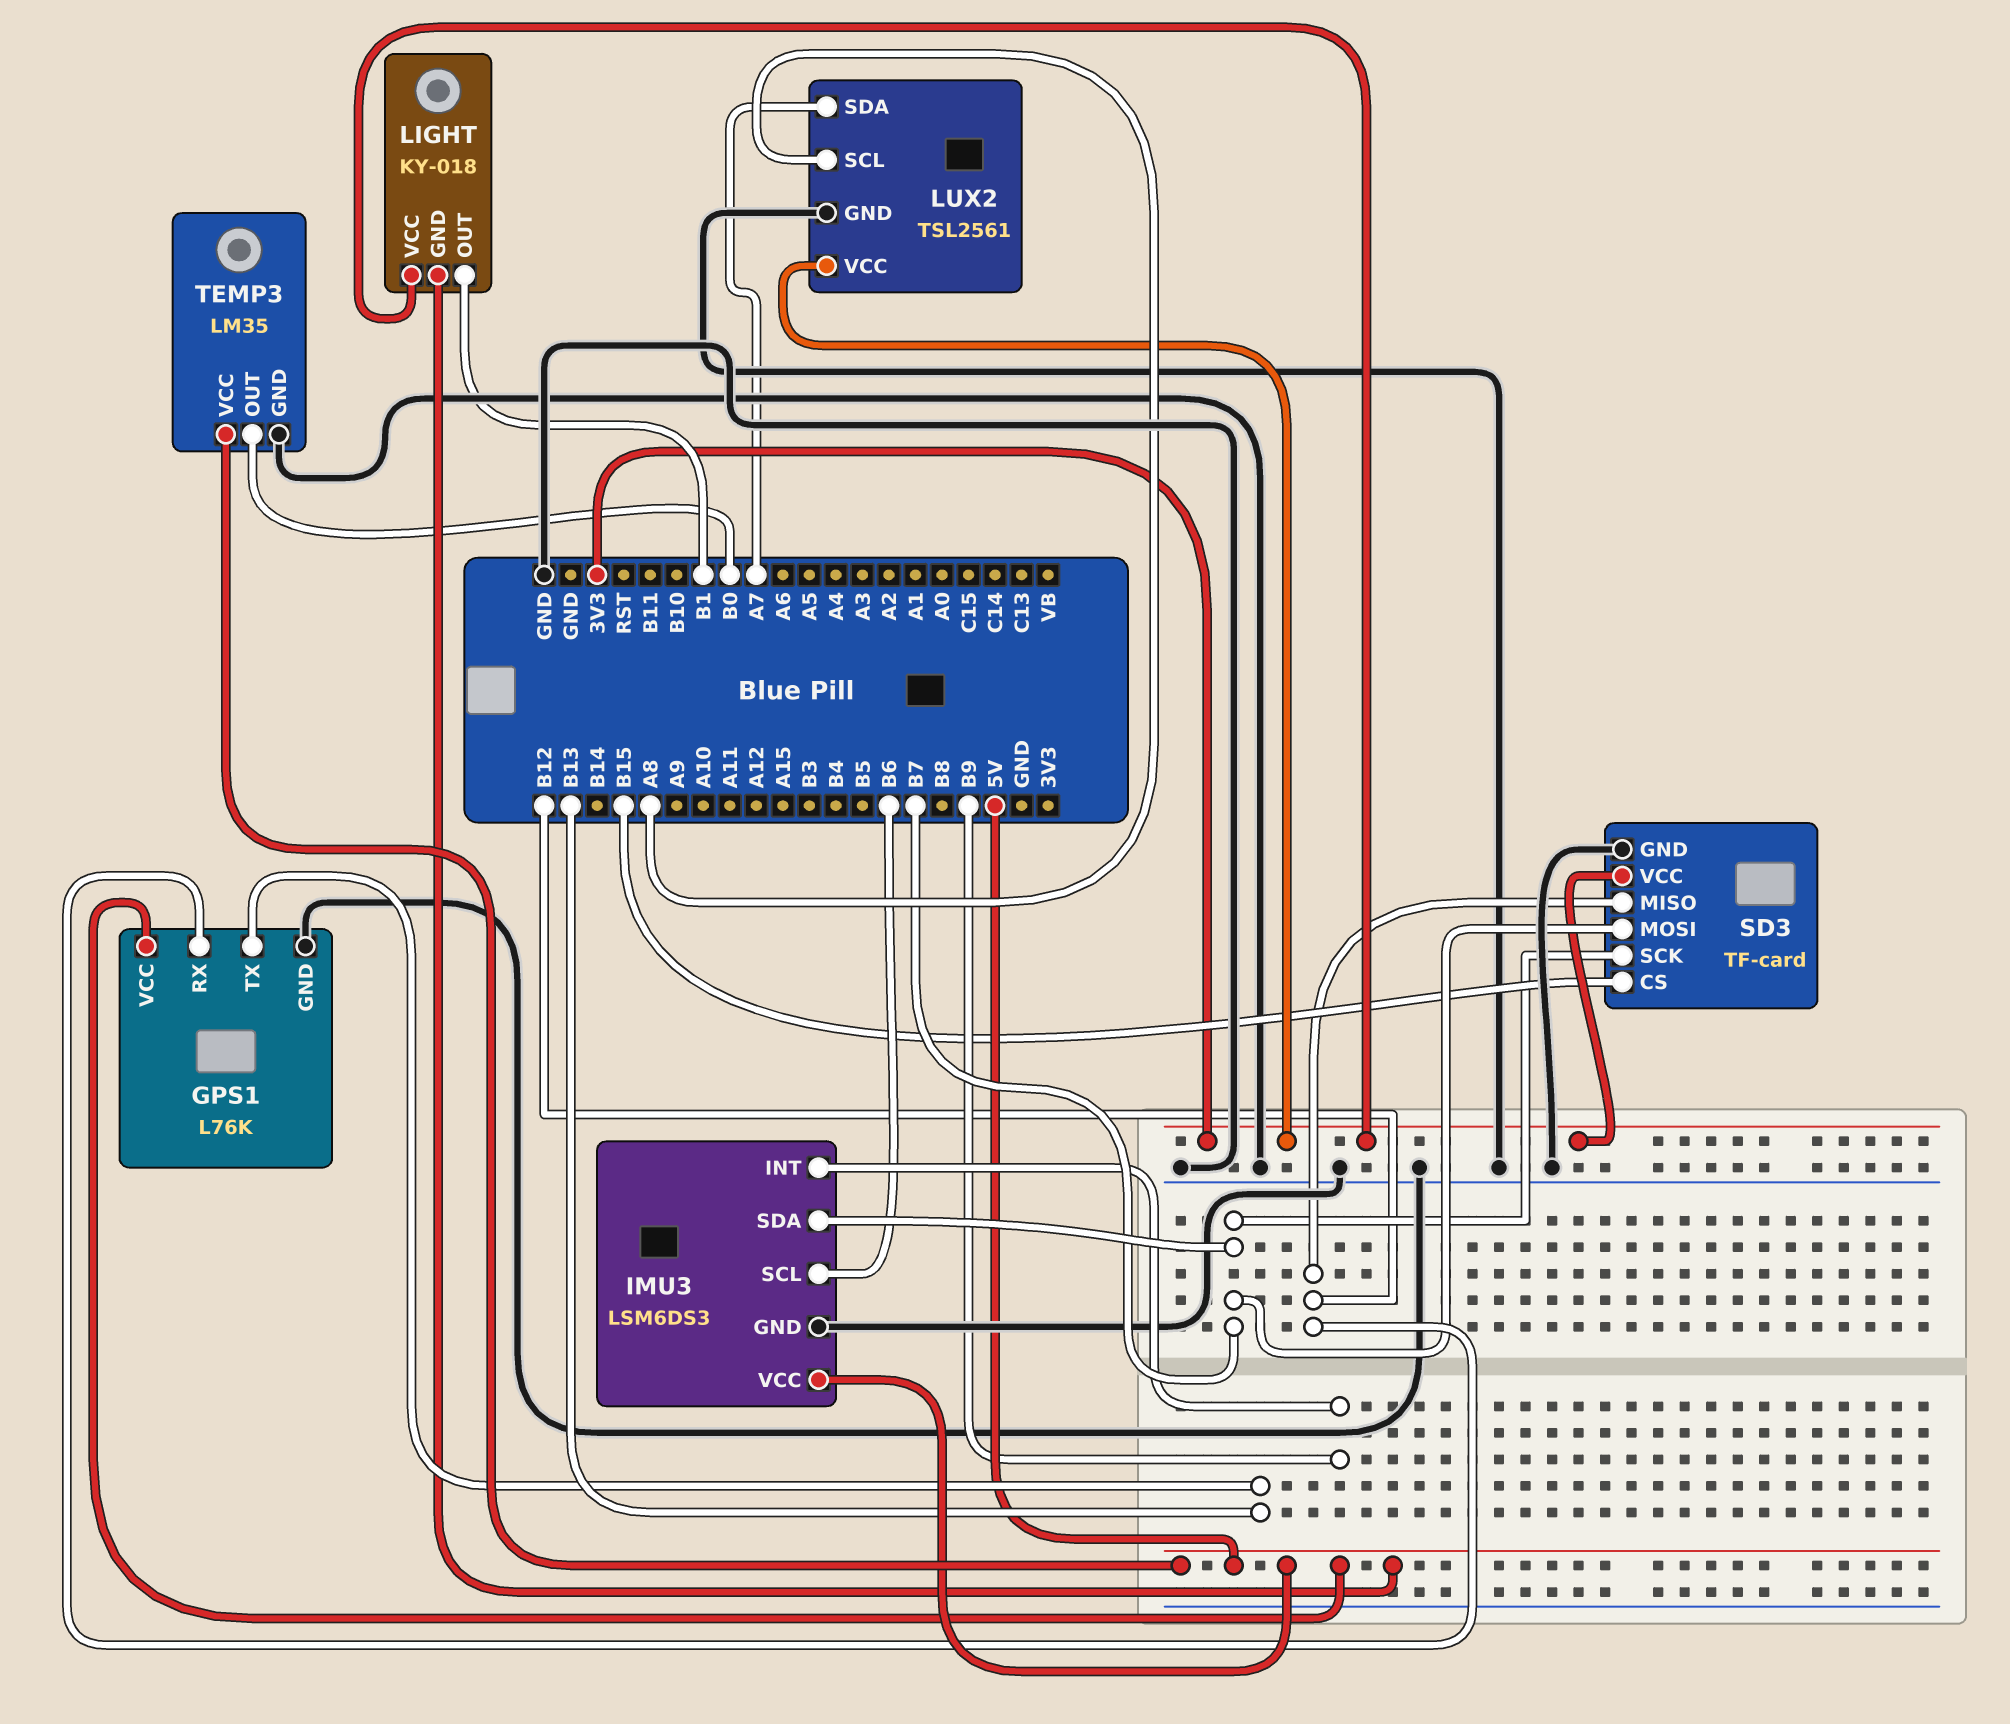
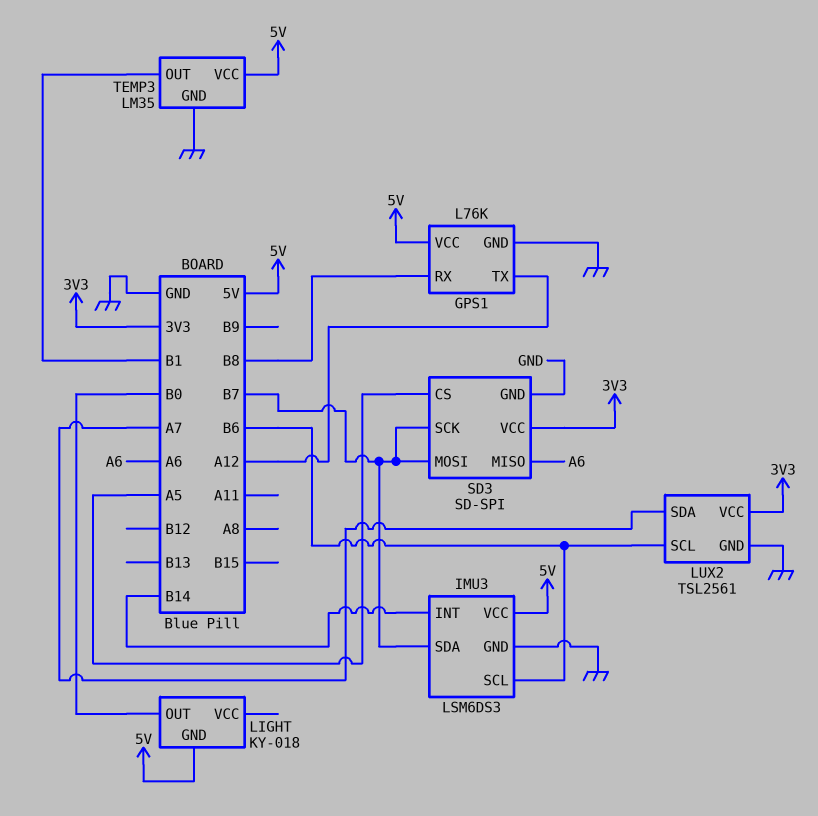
GPS1 pin RX: B12 -> B8
GPS1 pin TX: B13 -> A12
IMU3 pin INT: B9 -> B14
LIGHT pin OUT: B1 -> B0
LIGHT pin VCC: 3V3 -> none
LUX2 pin SCL: A8 -> B6
SD3: TF-card -> SD-SPI
SD3 pin CS: B15 -> A5
SD3 pin MISO: B12 -> A6
TEMP3 pin OUT: B0 -> B1

